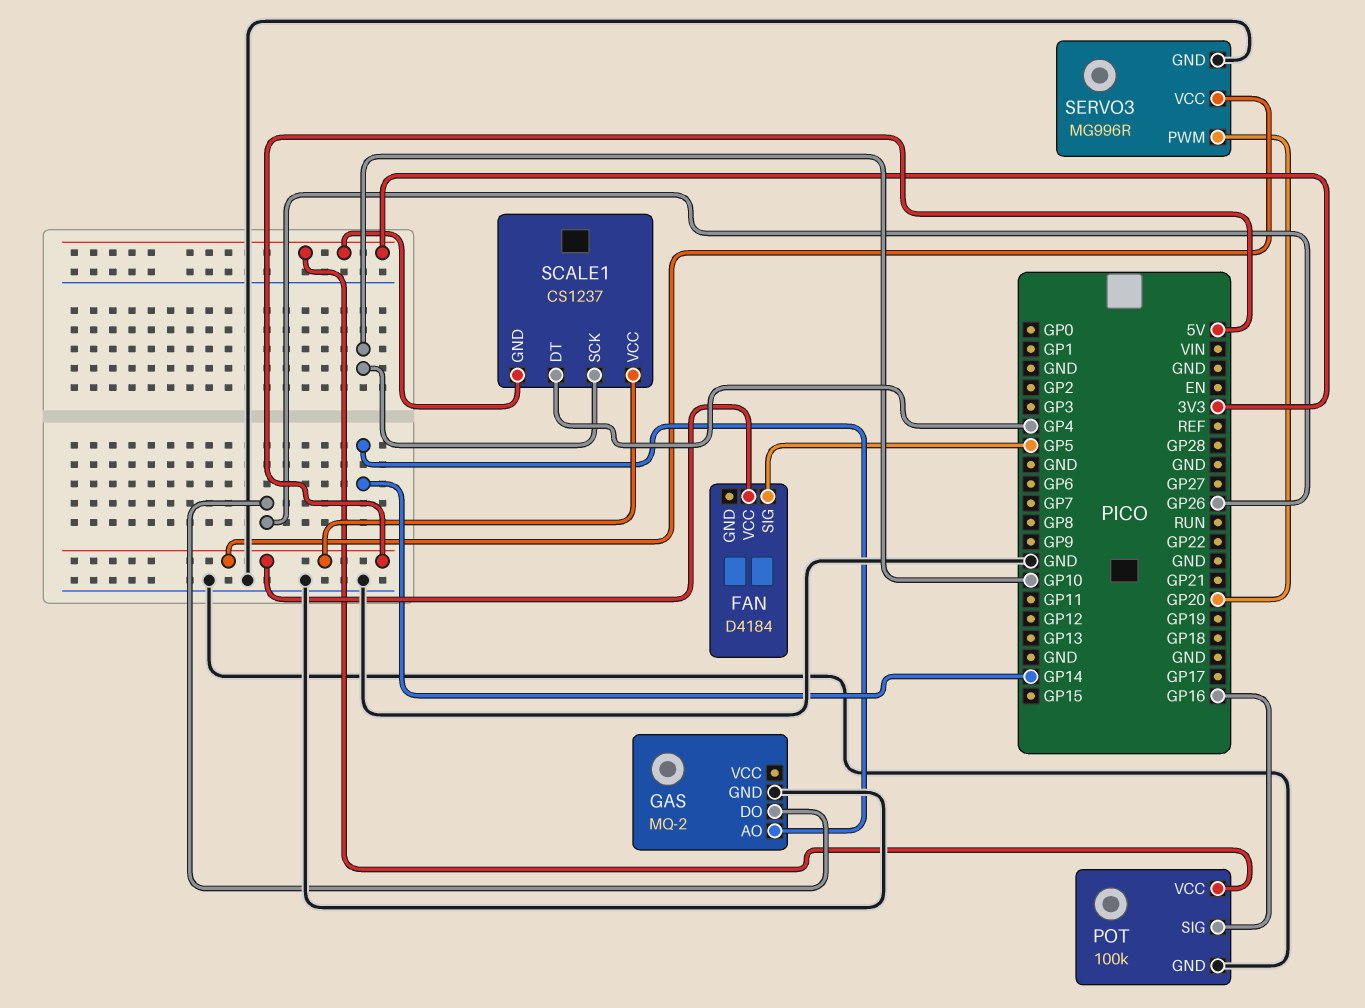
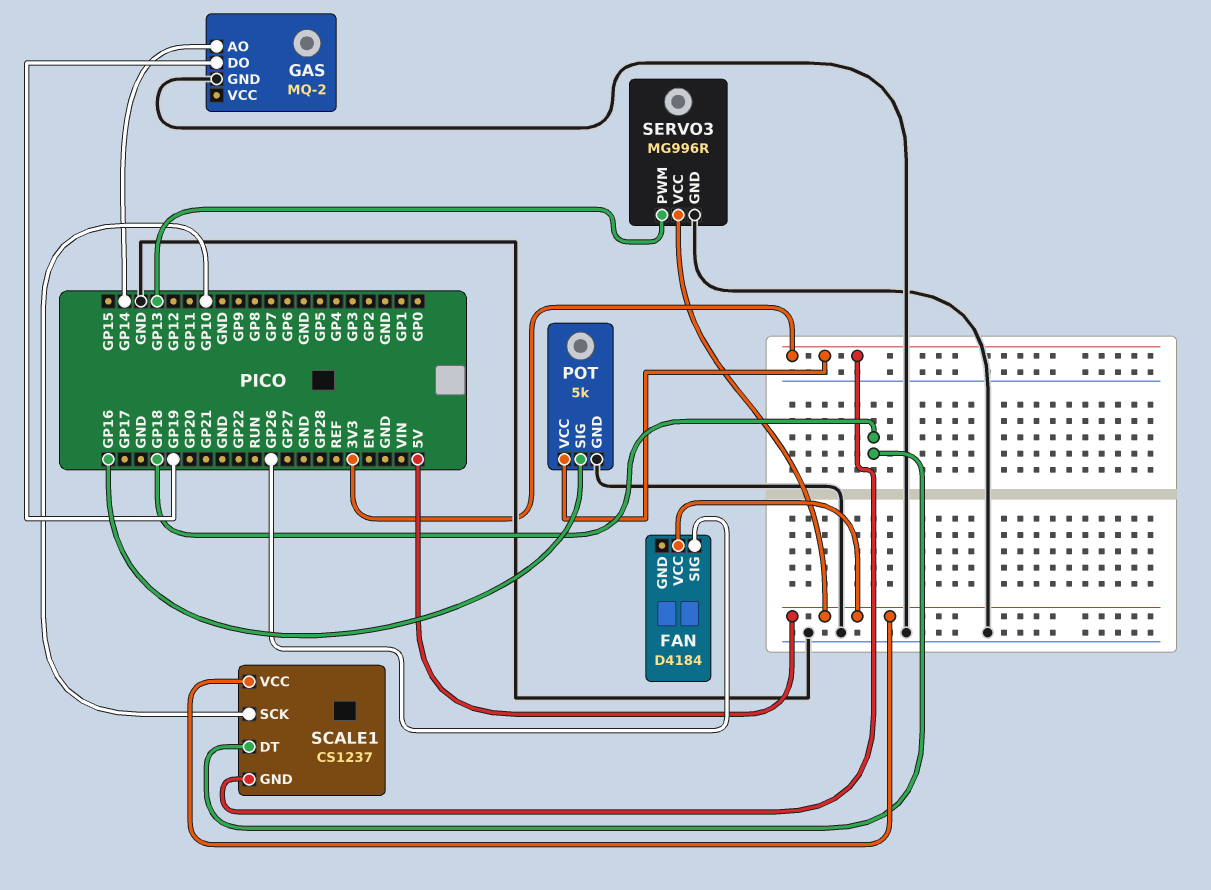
FAN pin SIG: GP5 -> GP26
GAS pin DO: GP26 -> GP19
POT: 100k -> 5k
SCALE1 pin DT: GP4 -> GP18
SERVO3 pin PWM: GP20 -> GP13

